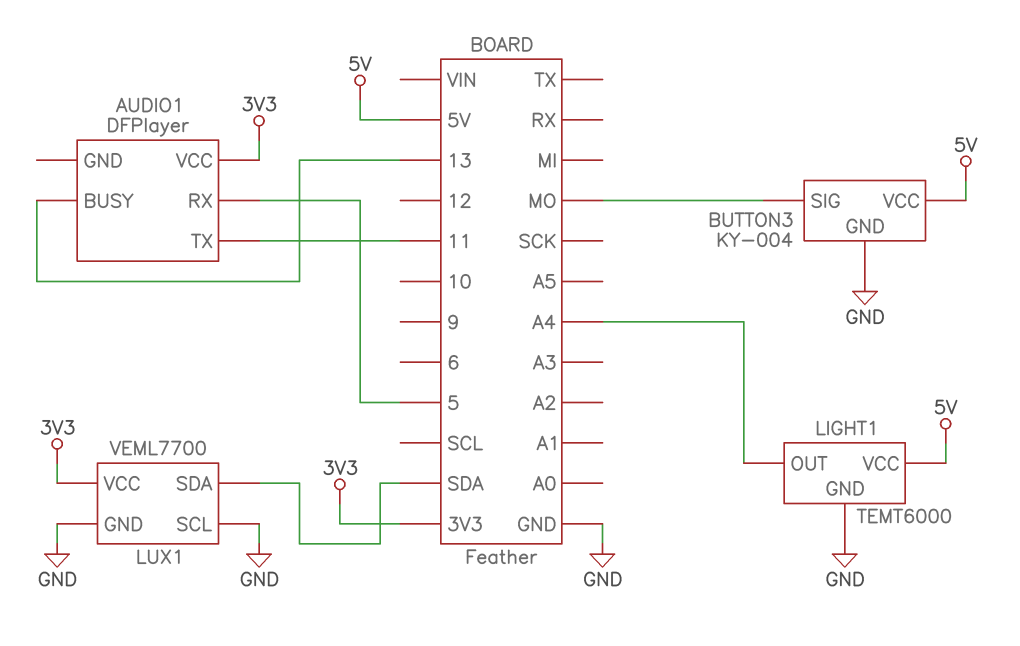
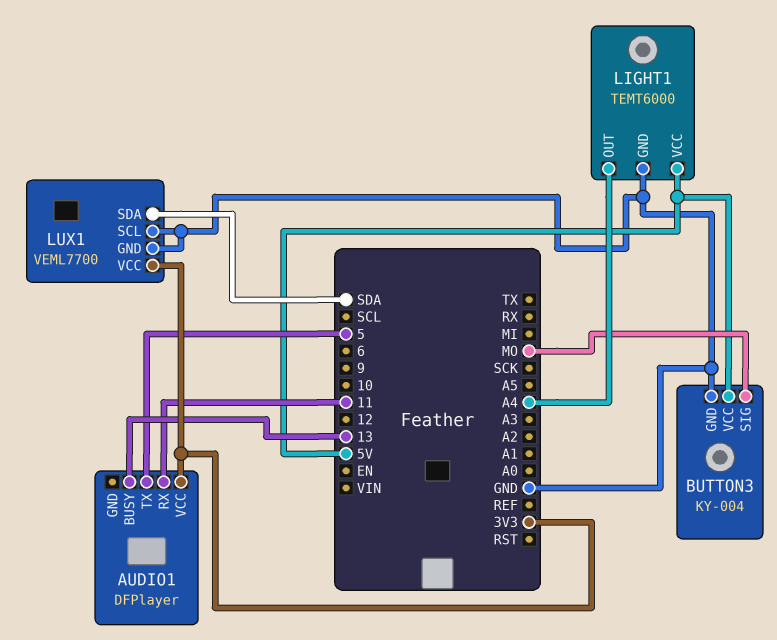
AUDIO1 pin RX: 5 -> 11
AUDIO1 pin TX: 11 -> 5

